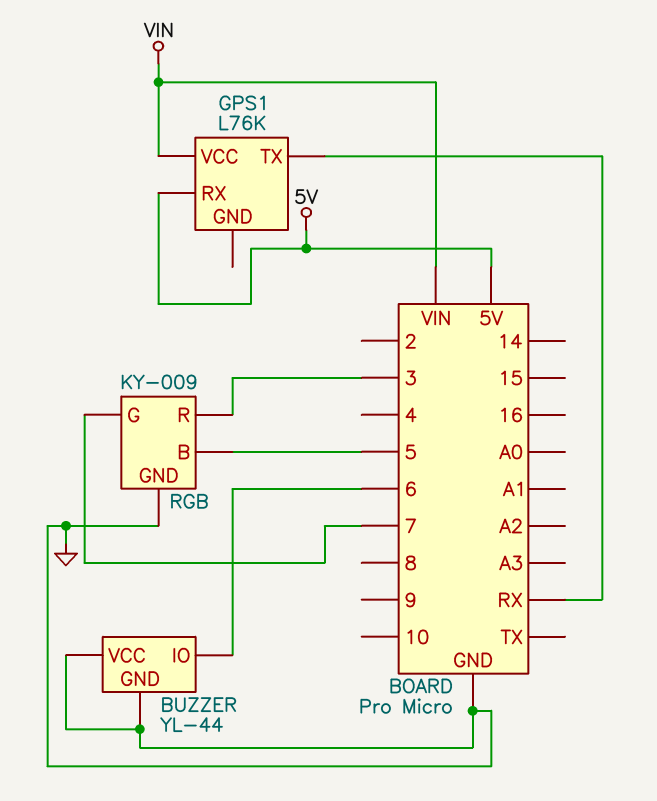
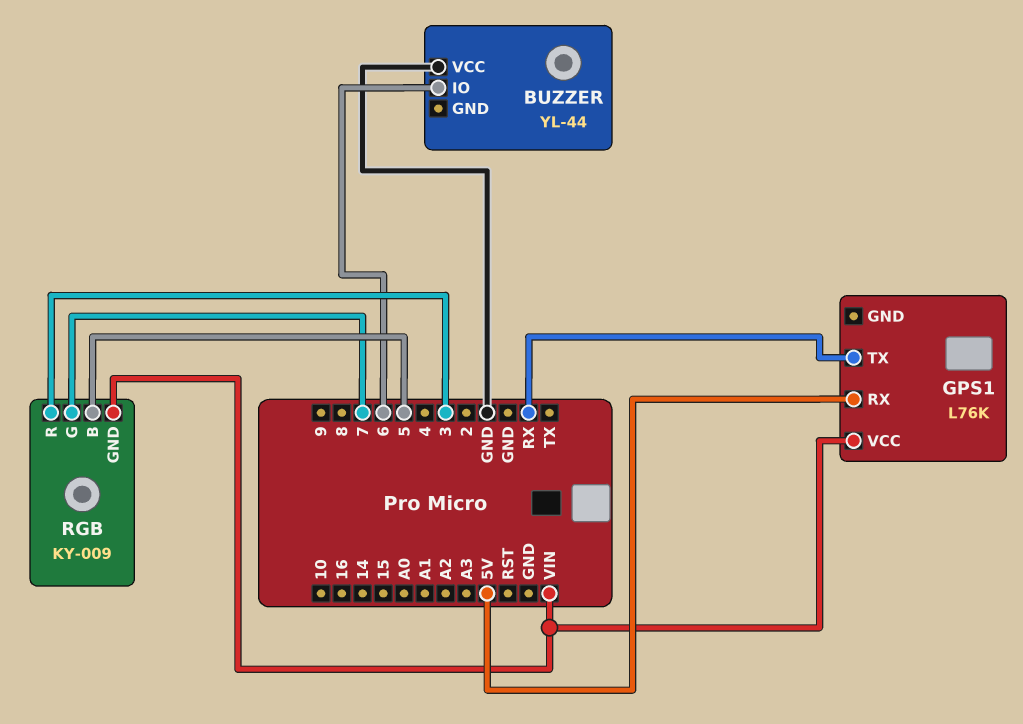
BUZZER pin GND: GND -> none
RGB pin GND: GND -> VIN

